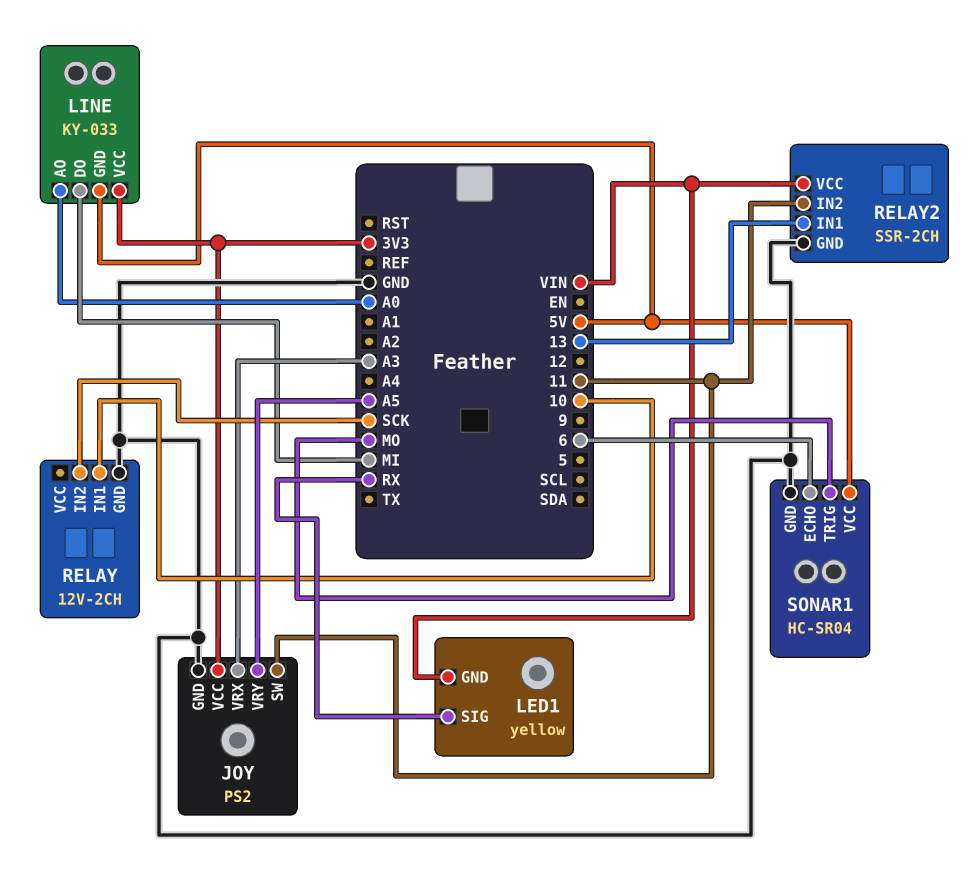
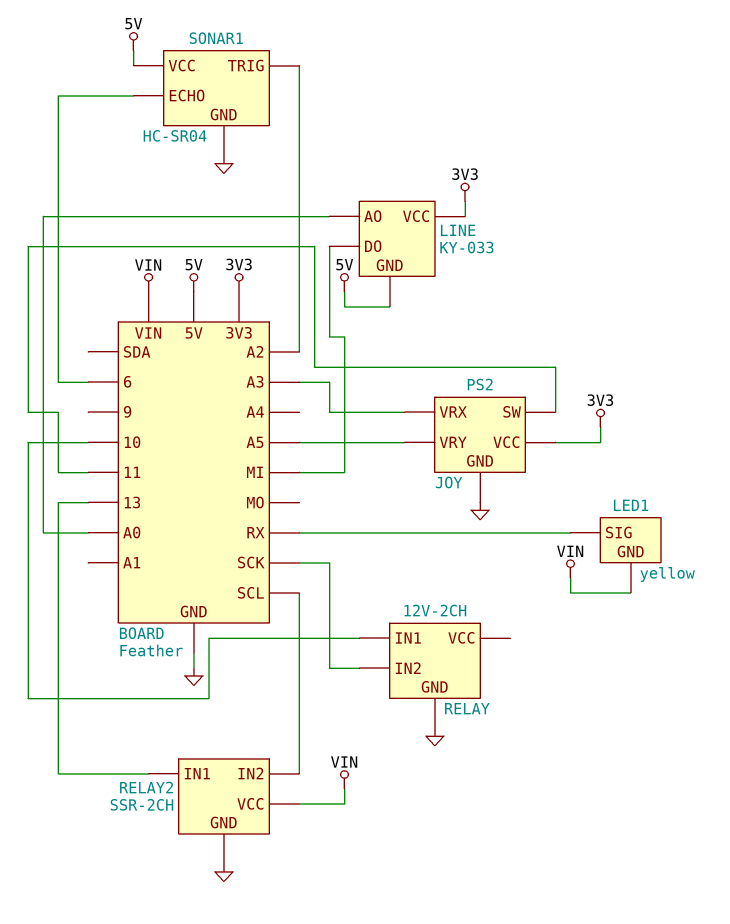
RELAY2 pin IN2: 11 -> SCL
SONAR1 pin TRIG: MO -> A2

